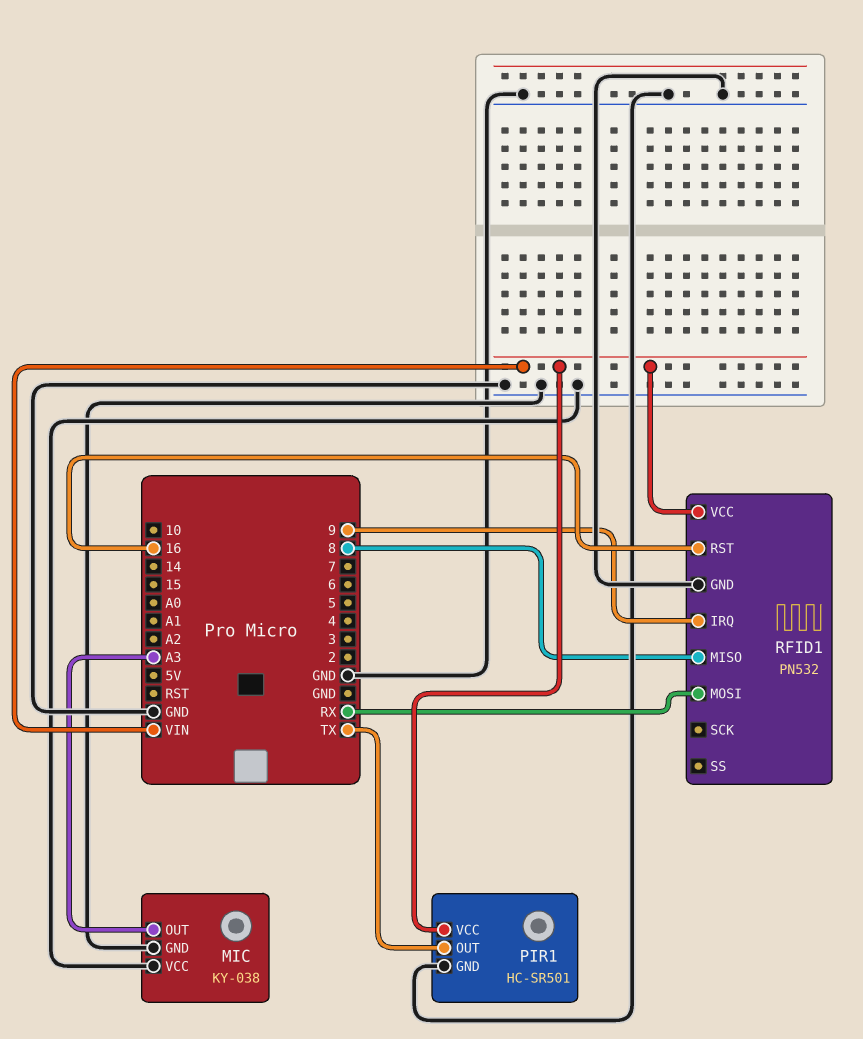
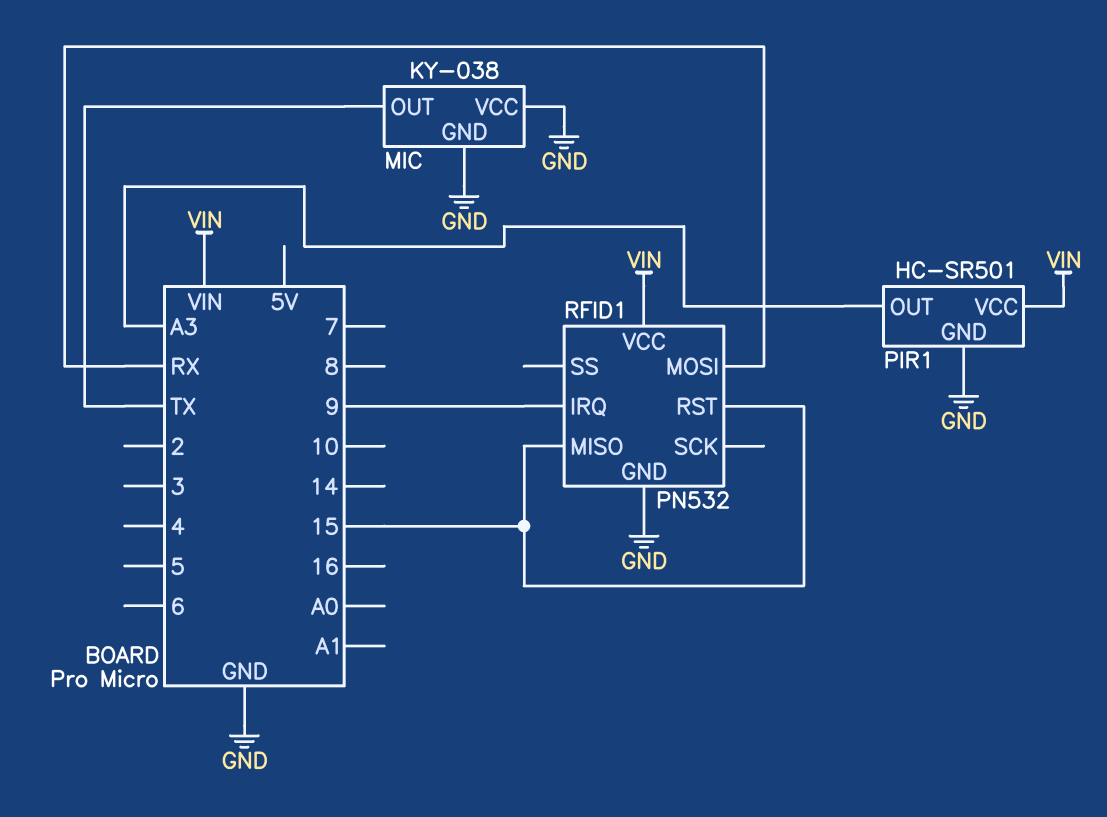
MIC pin OUT: A3 -> TX
PIR1 pin OUT: TX -> A3
RFID1 pin MISO: 8 -> 15
RFID1 pin RST: 16 -> 15

